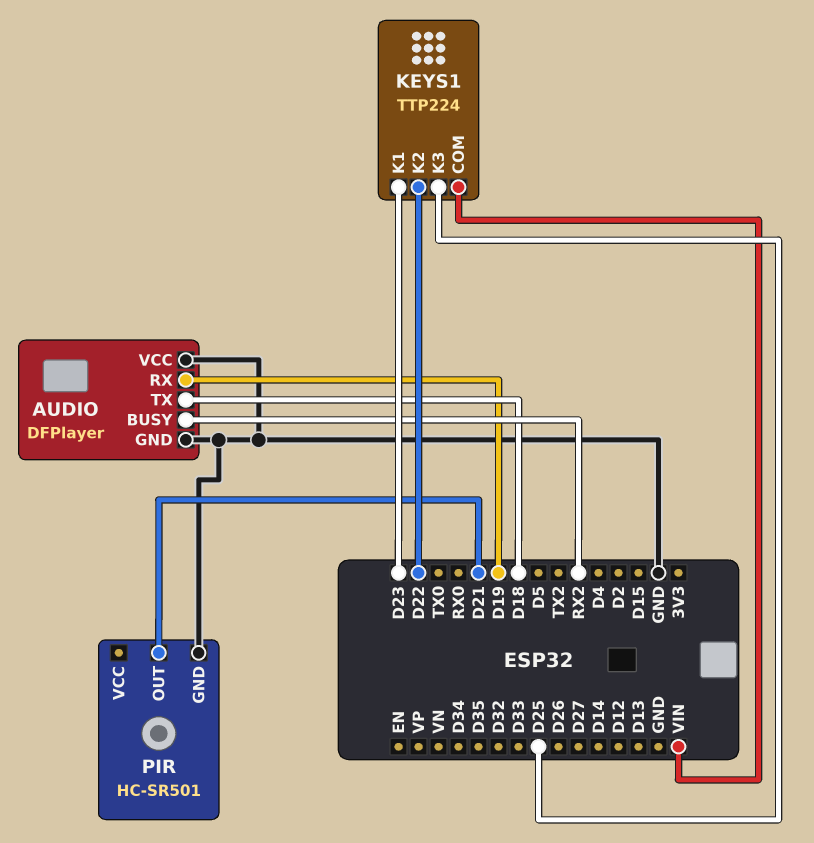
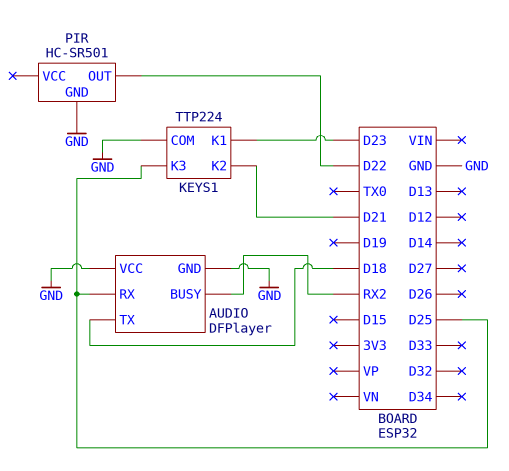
AUDIO pin RX: D19 -> D25
KEYS1 pin COM: VIN -> GND
KEYS1 pin K2: D22 -> D21
PIR pin OUT: D21 -> D22

